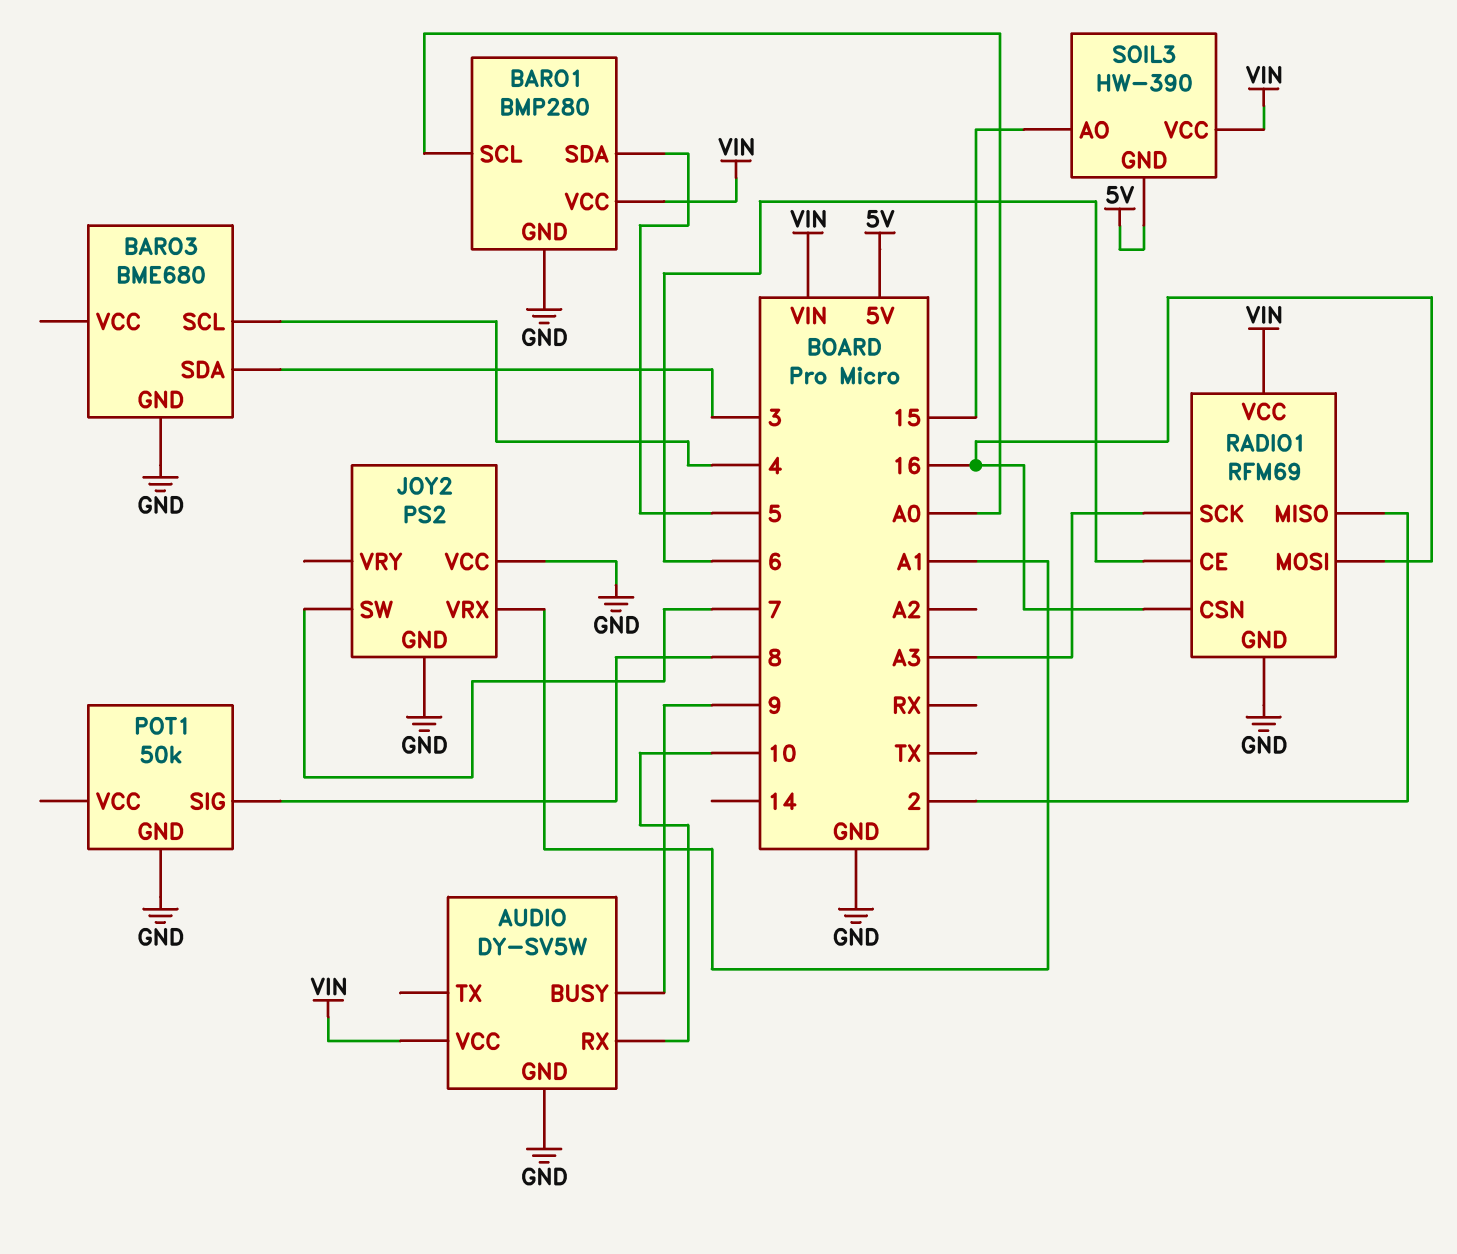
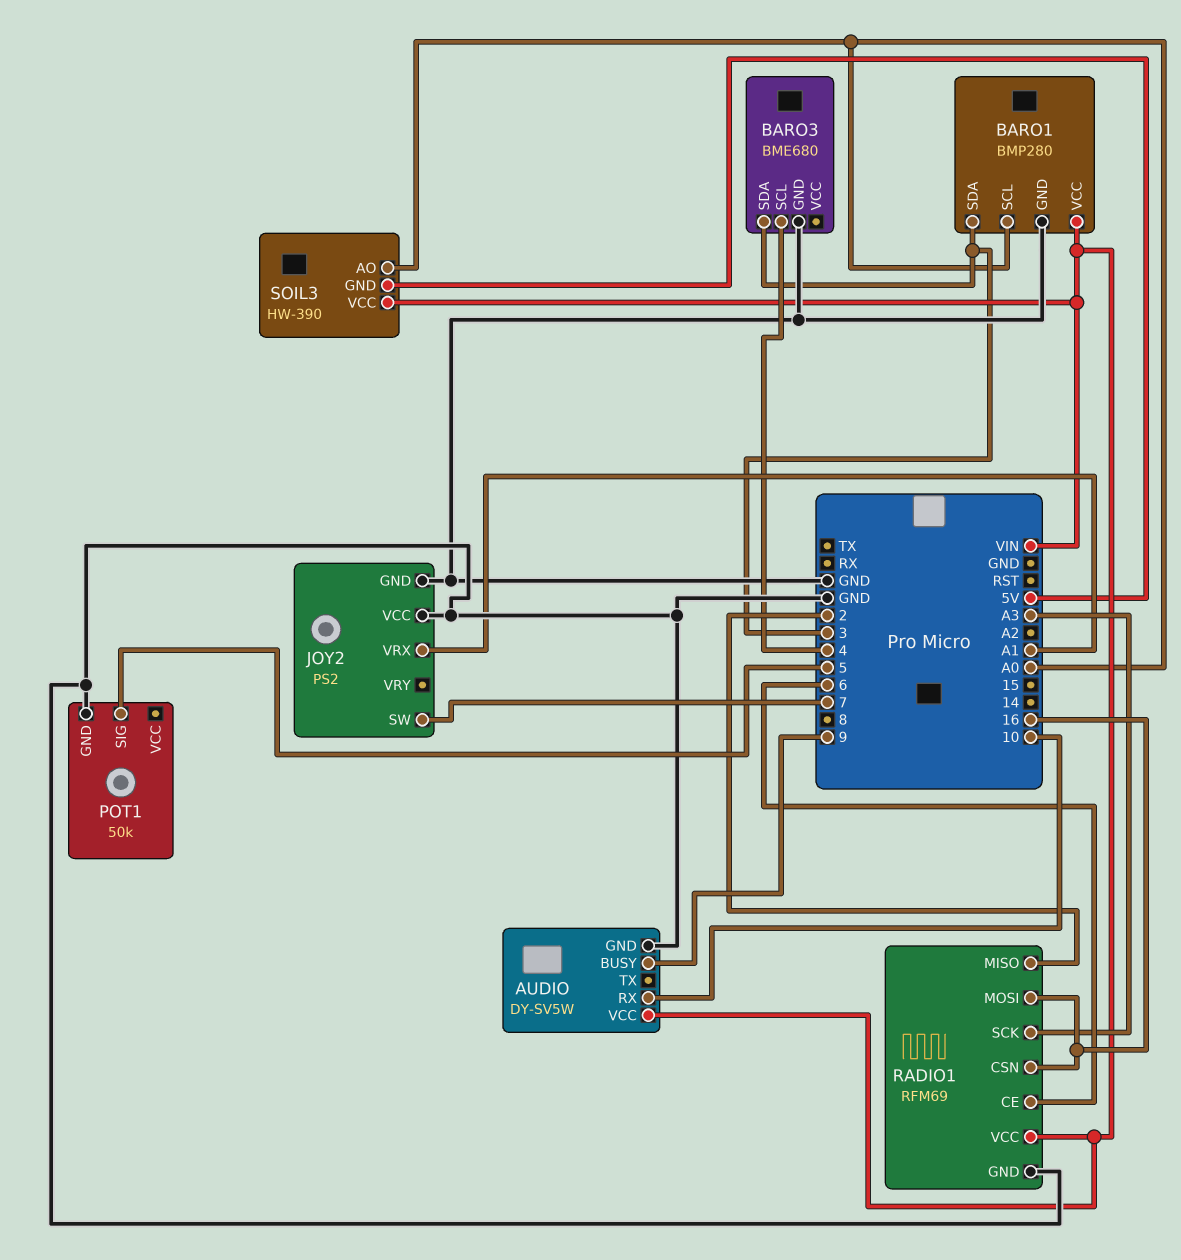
BARO1 pin SDA: 5 -> 3
POT1 pin SIG: 8 -> 5
SOIL3 pin AO: 15 -> A0

